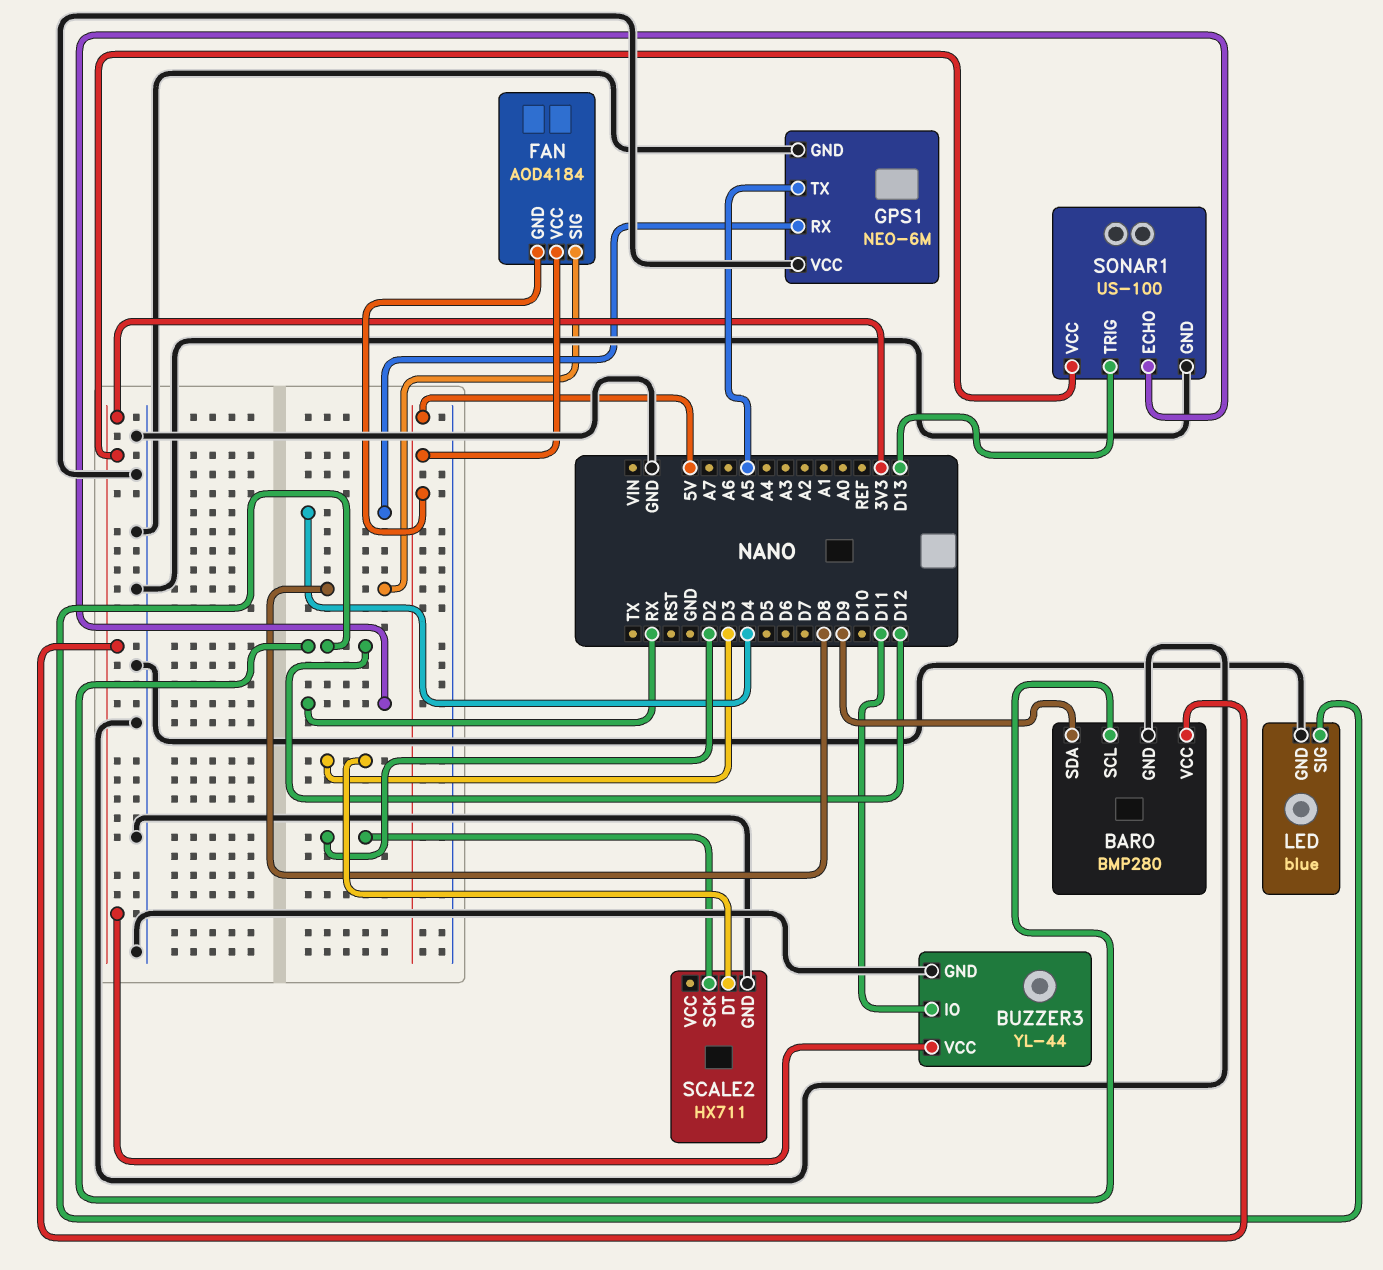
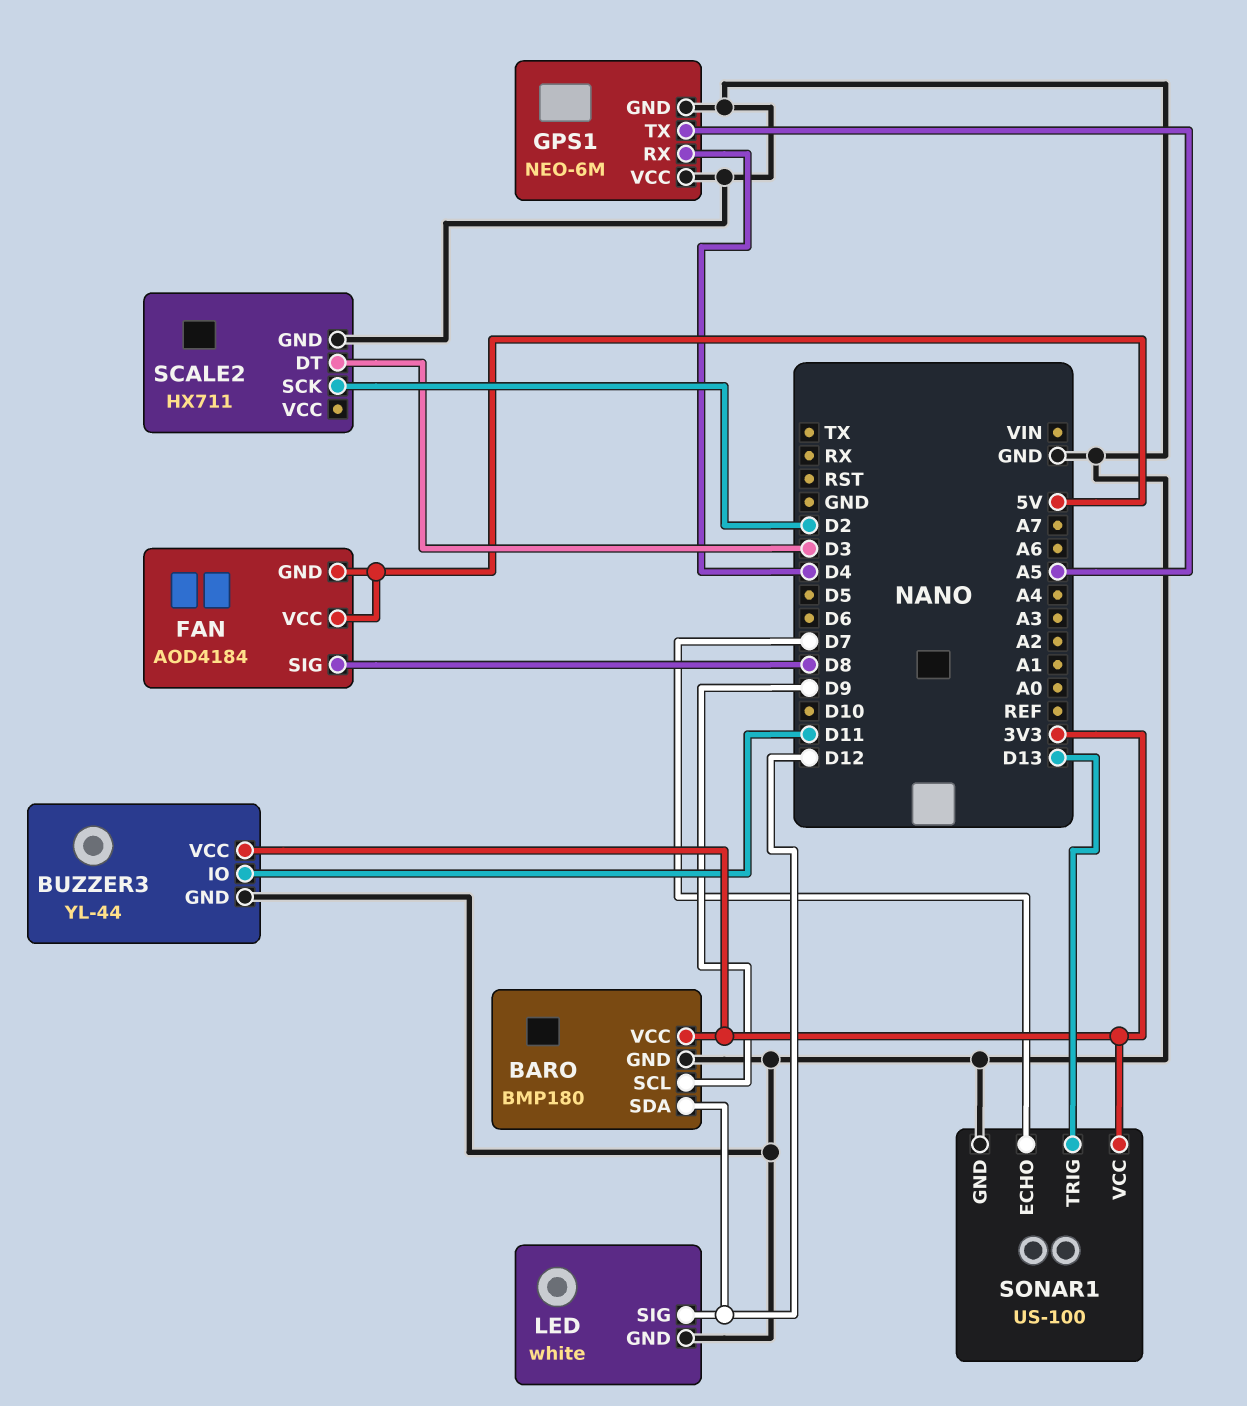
BARO: BMP280 -> BMP180
BARO pin SCL: D12 -> D9
BARO pin SDA: D9 -> D12
LED: blue -> white
SONAR1 pin ECHO: RX -> D7

